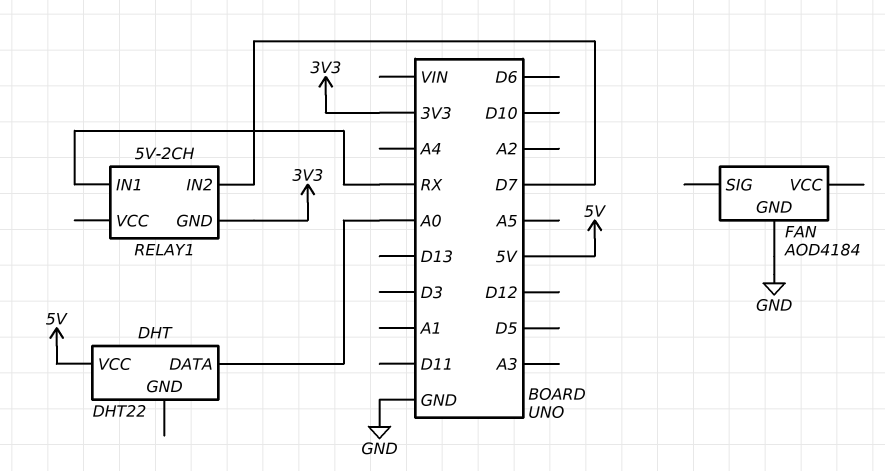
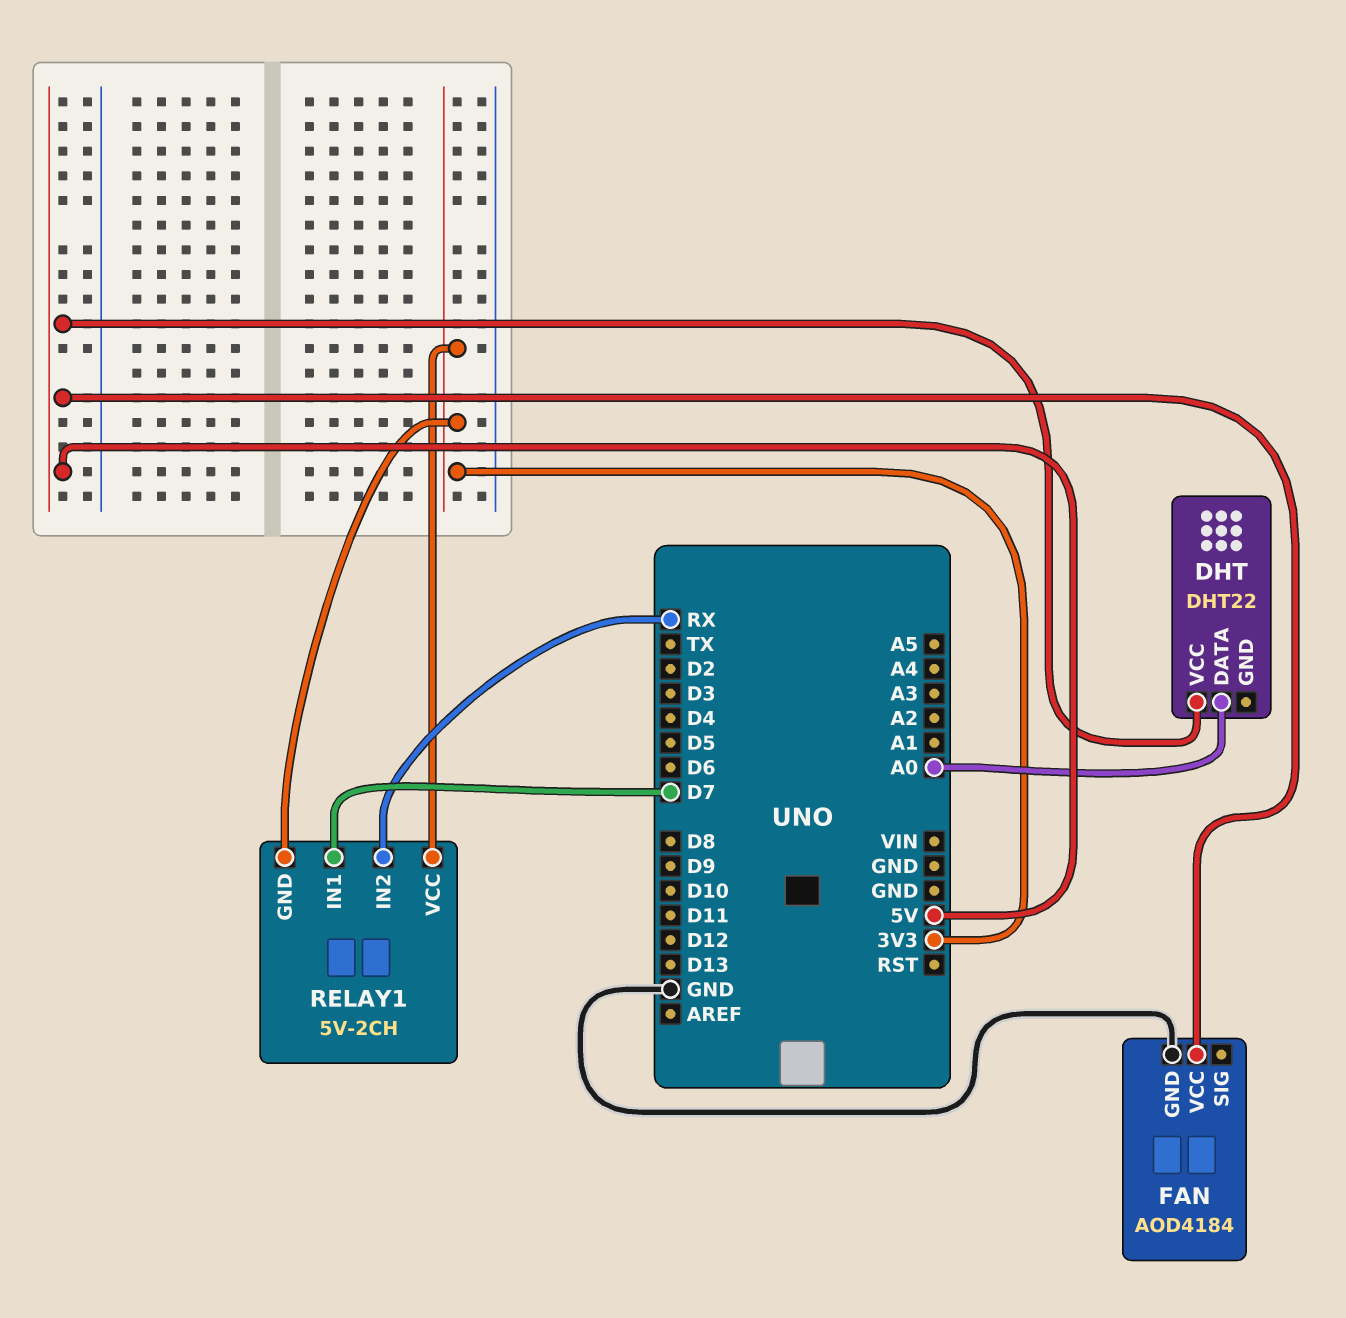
FAN pin VCC: none -> 5V
RELAY1 pin IN1: RX -> D7
RELAY1 pin IN2: D7 -> RX
RELAY1 pin VCC: none -> 3V3

